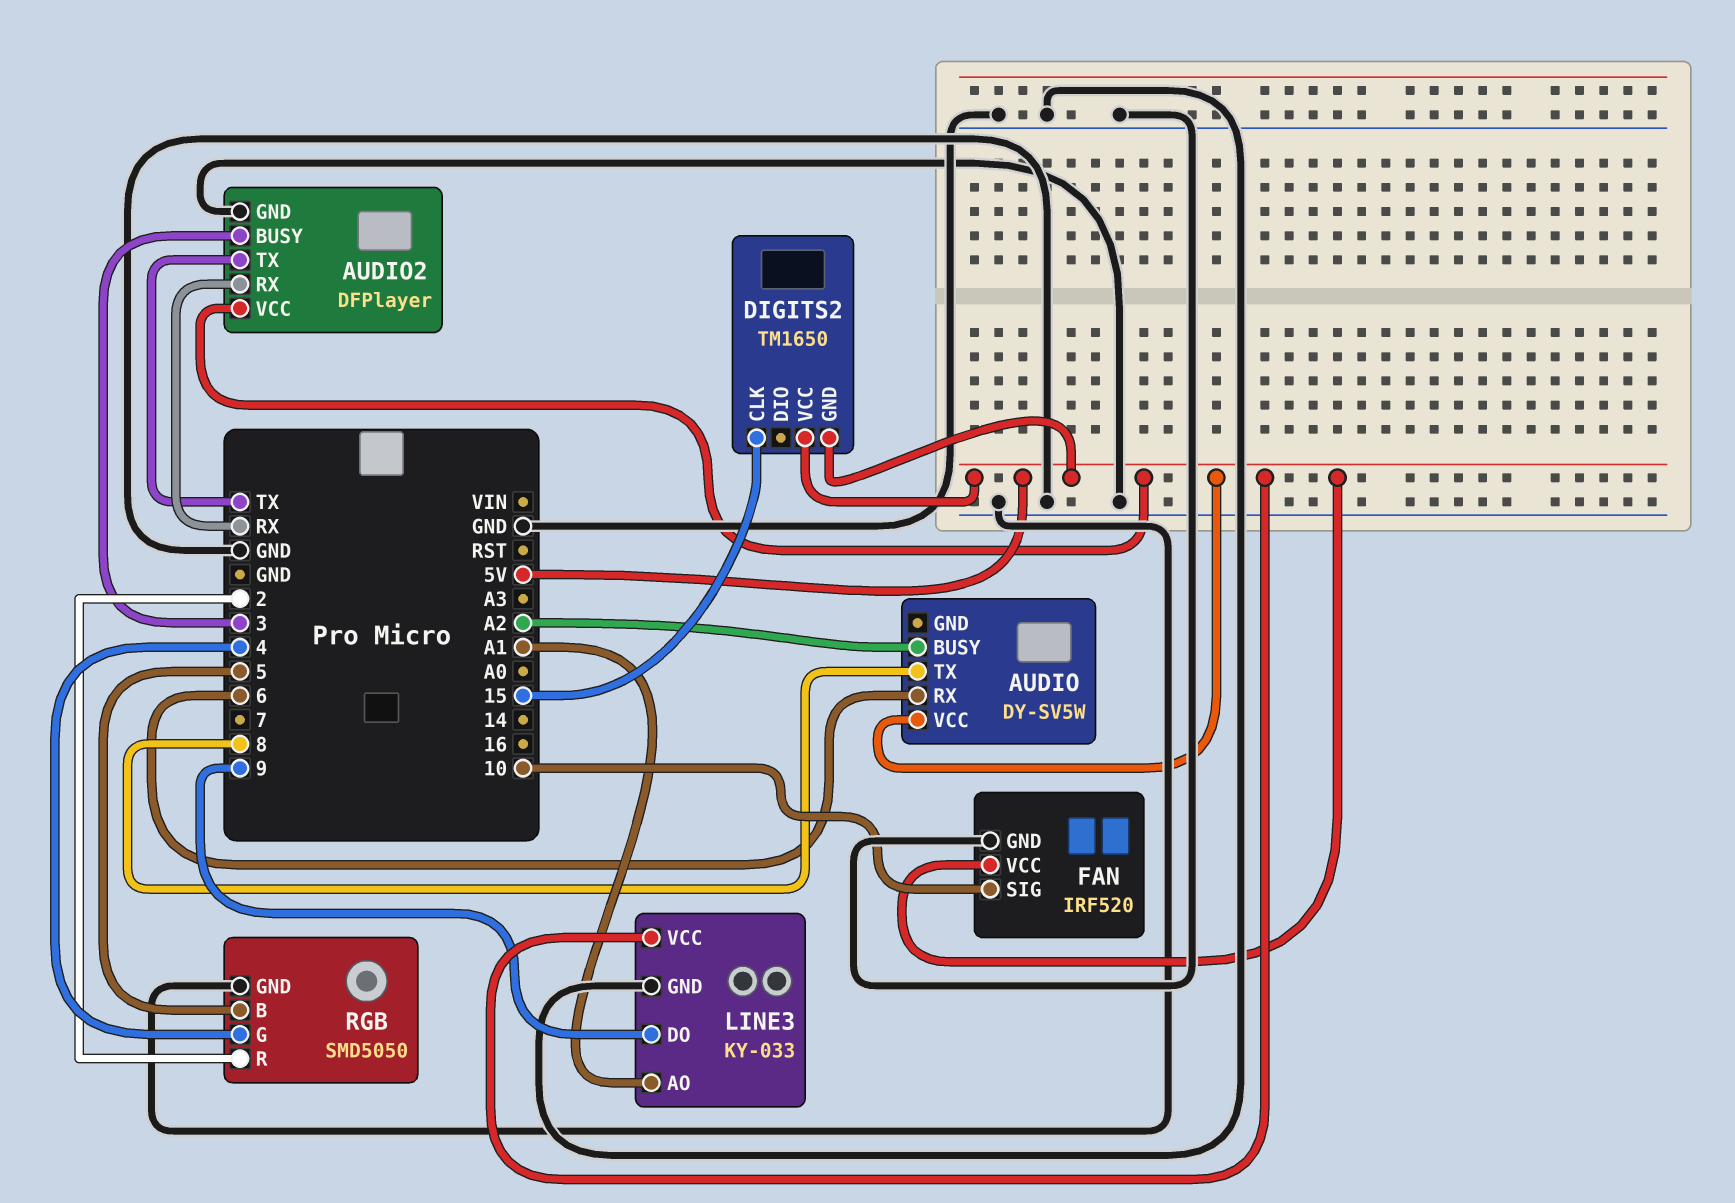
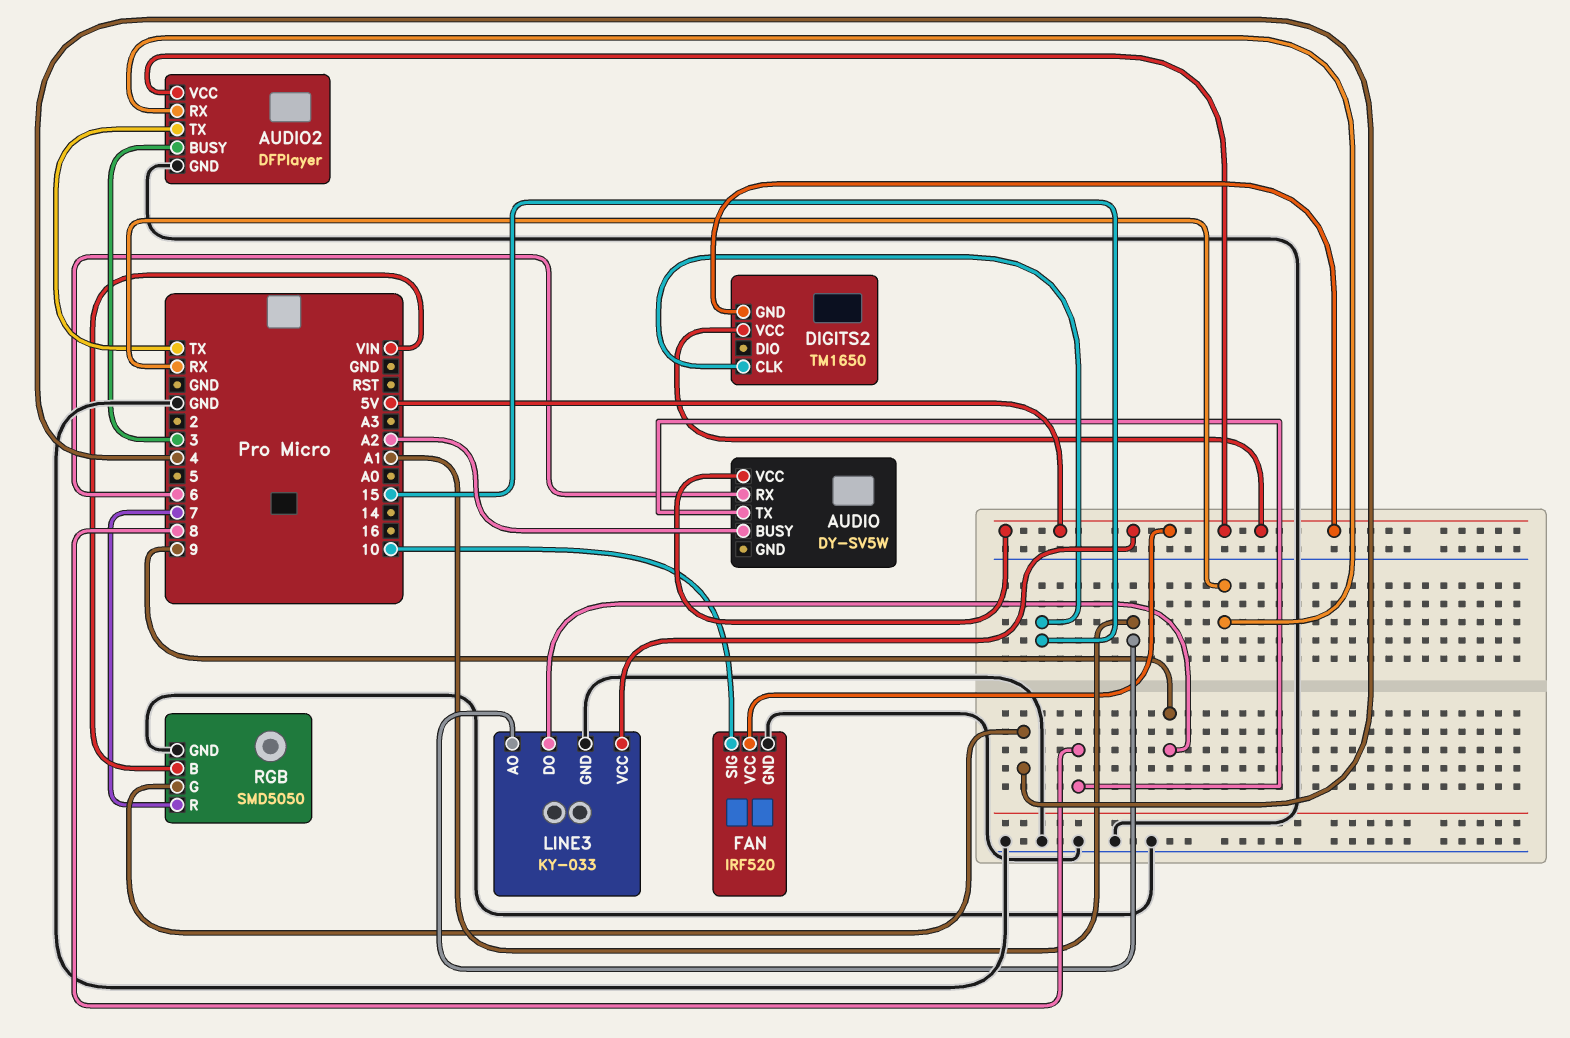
RGB pin B: 5 -> VIN
RGB pin R: 2 -> 7

